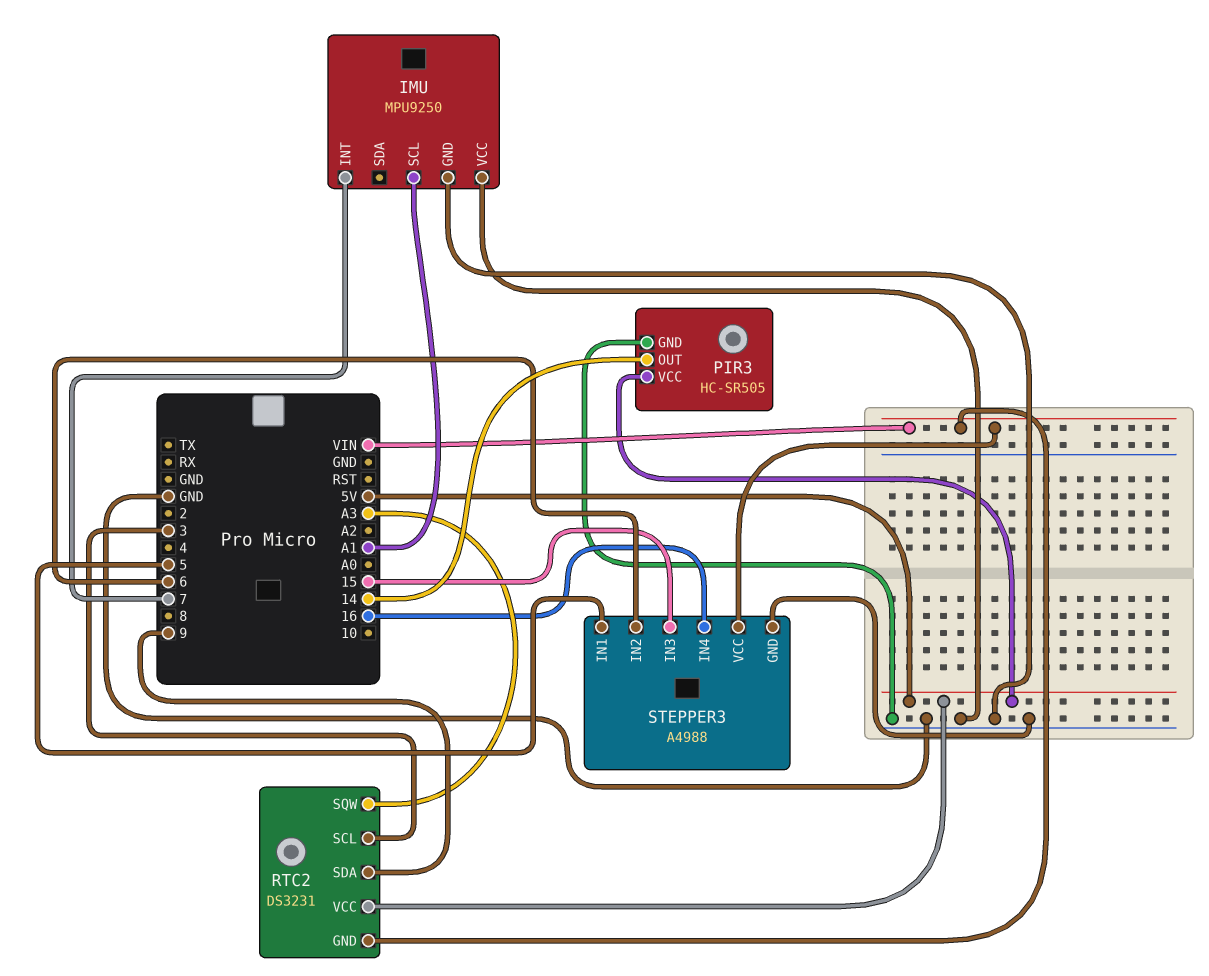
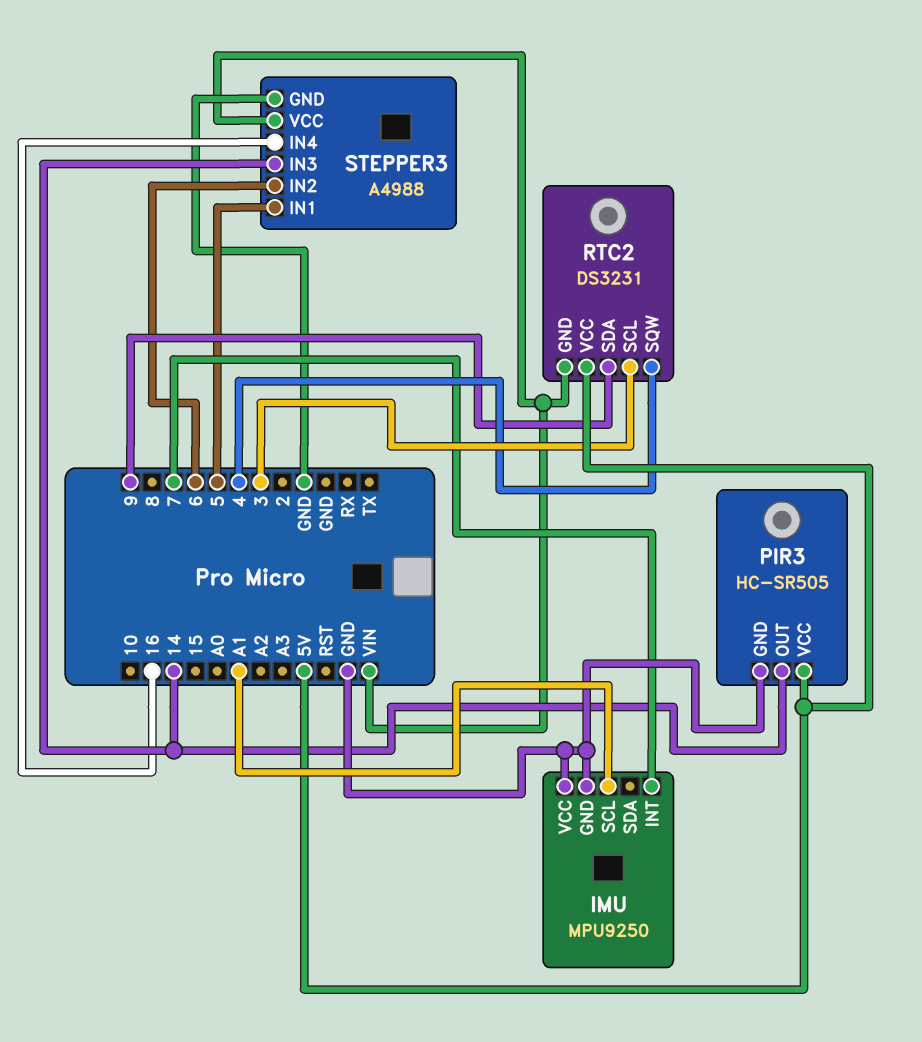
RTC2 pin SQW: A3 -> 4
STEPPER3 pin IN3: 15 -> 14

